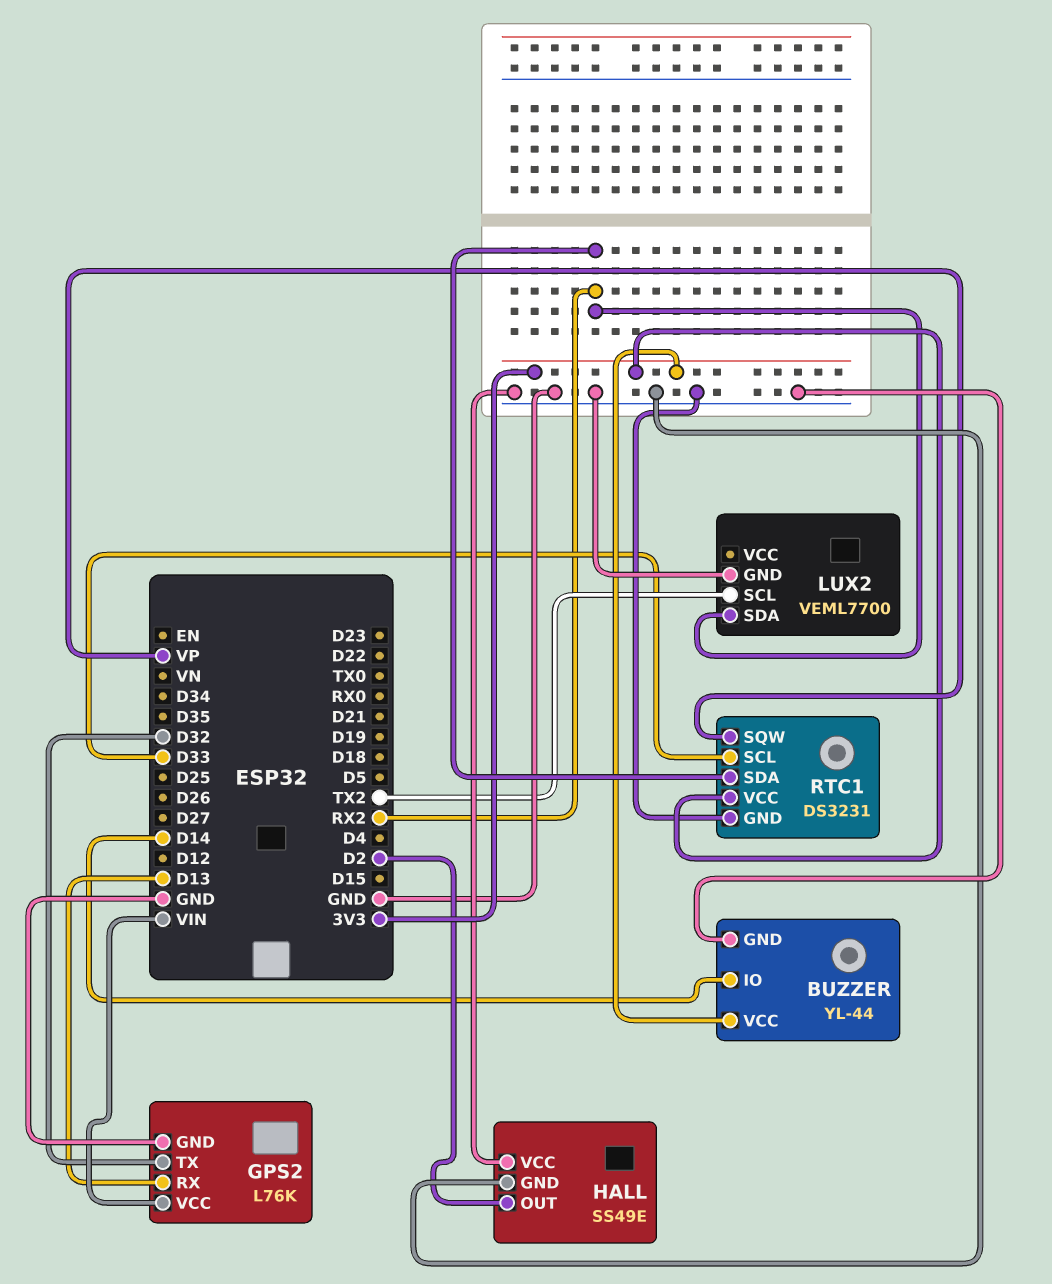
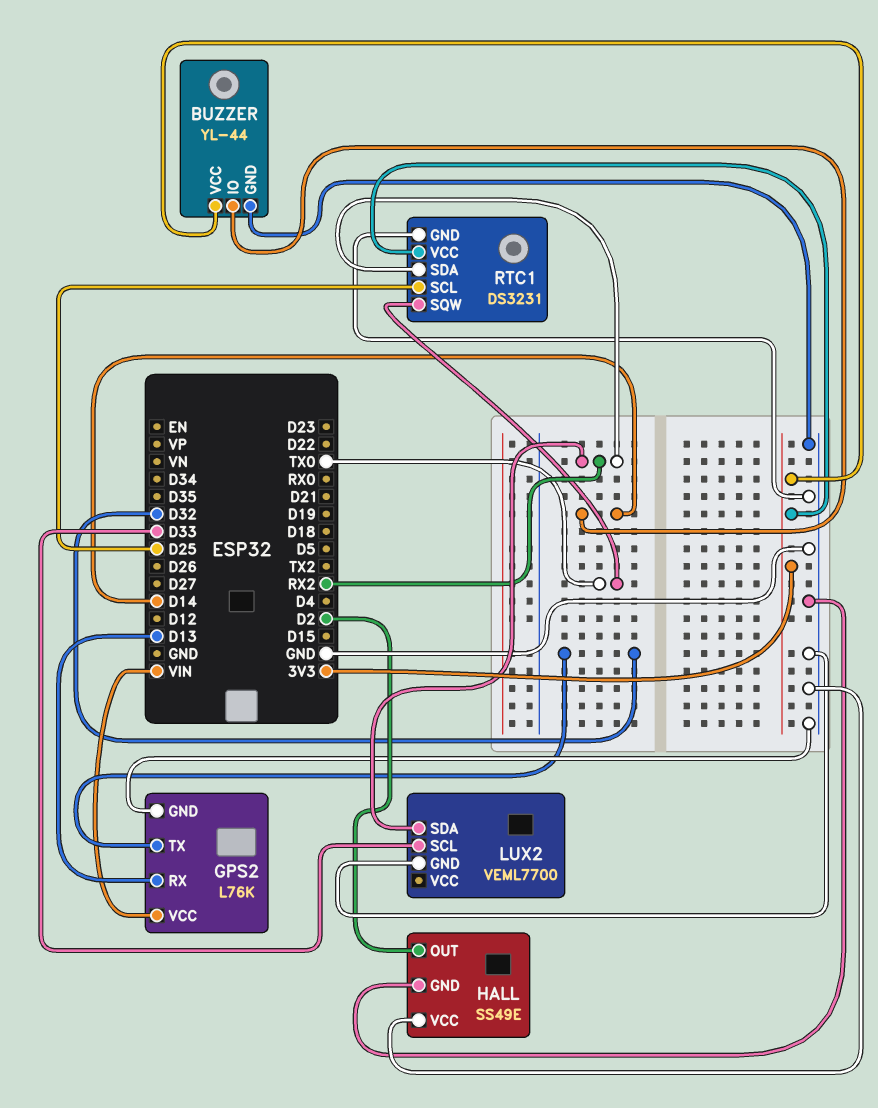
LUX2 pin SCL: TX2 -> D33
RTC1 pin SCL: D33 -> D25
RTC1 pin SQW: VP -> TX0

